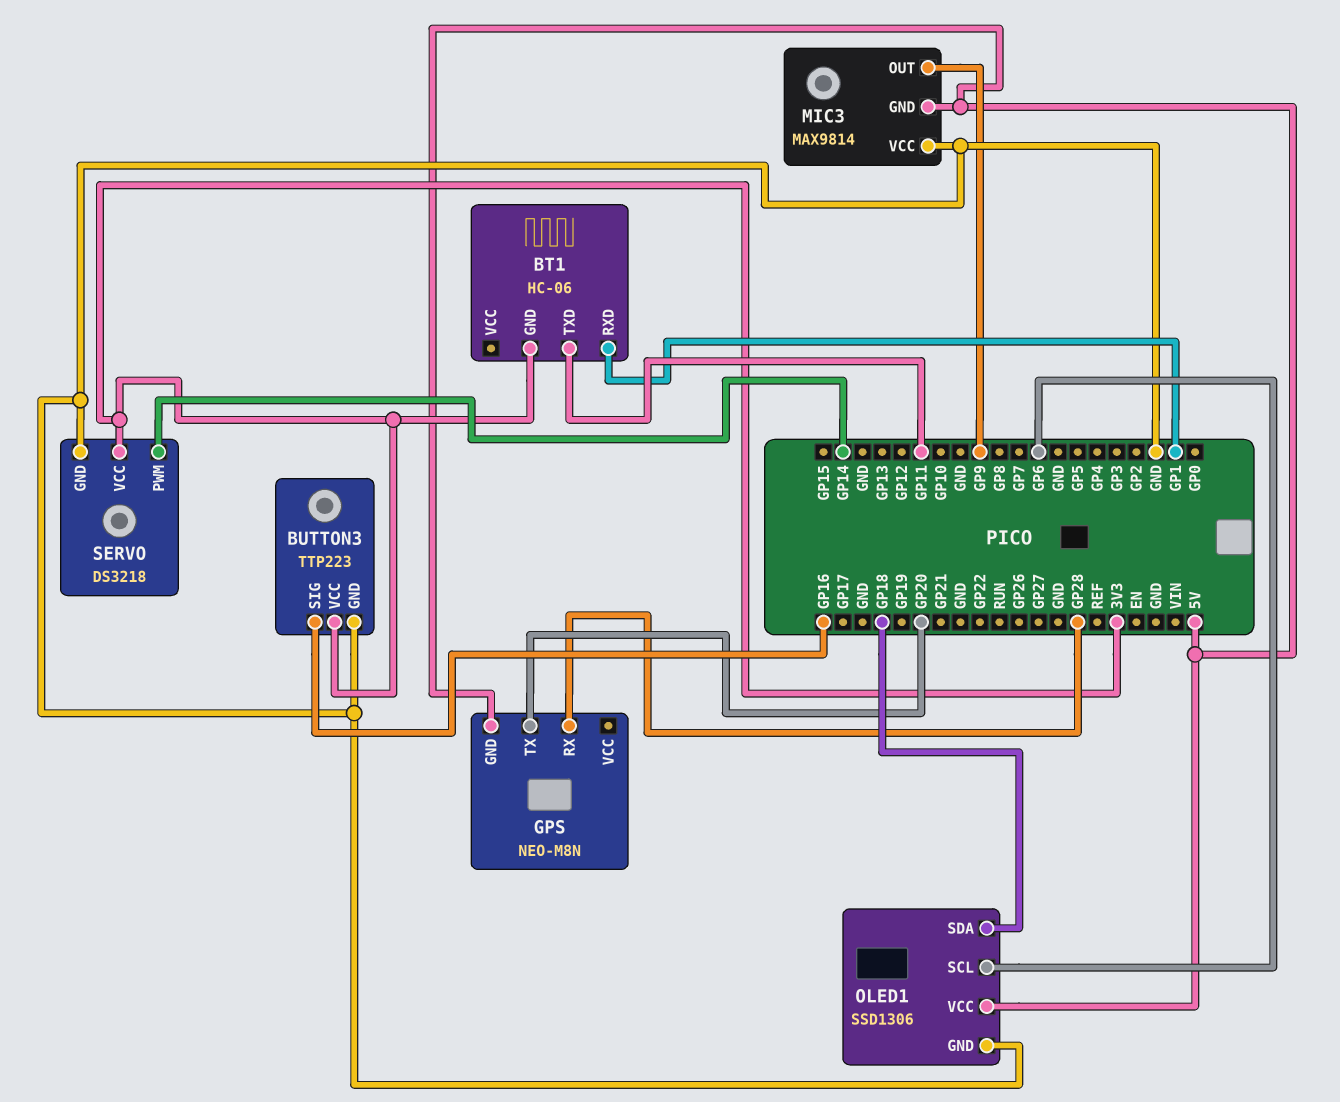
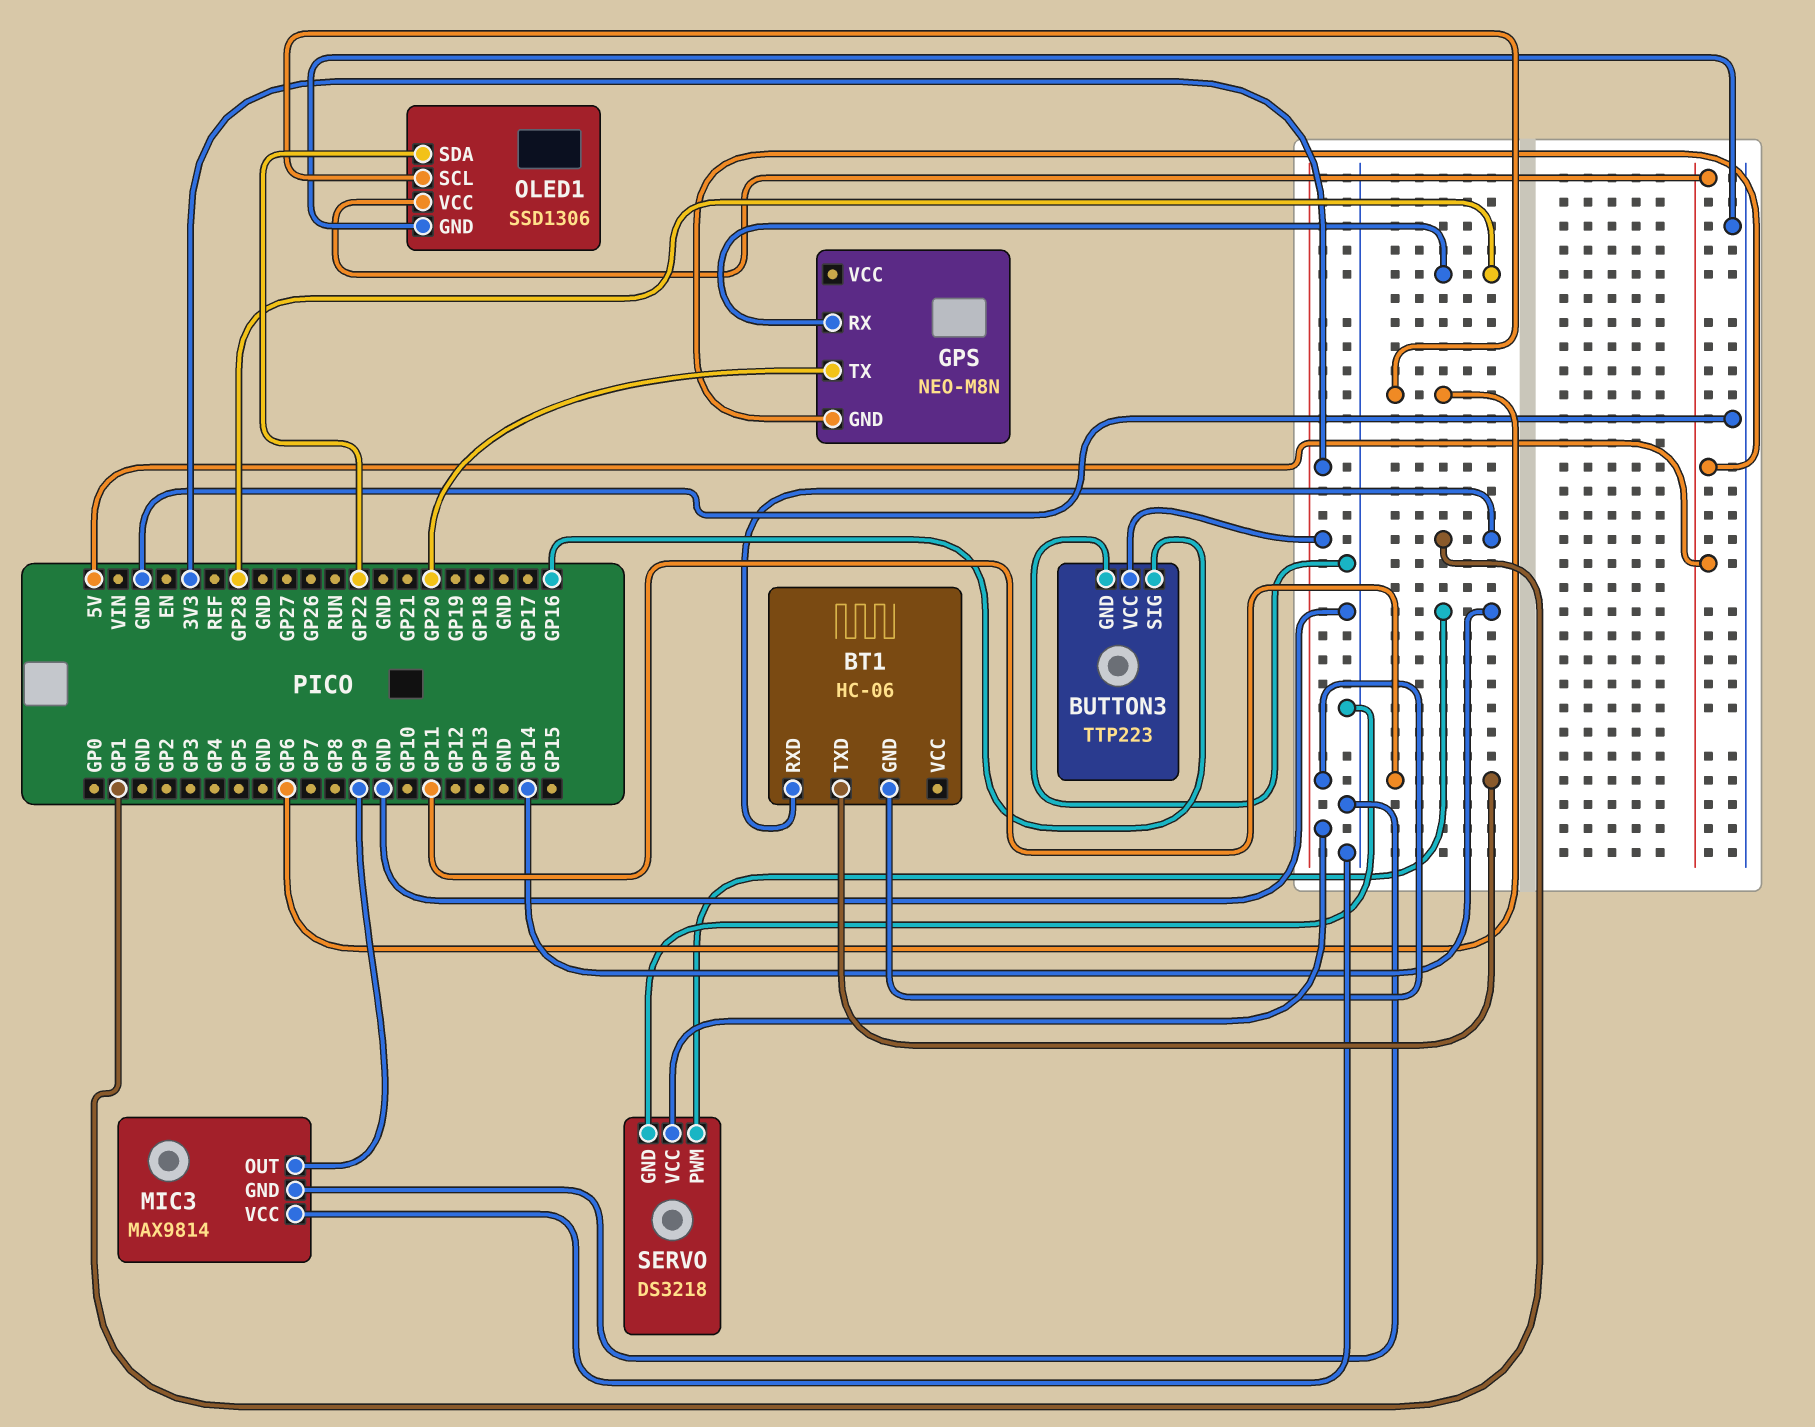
MIC3 pin GND: 5V -> GND
OLED1 pin SDA: GP18 -> GP22

